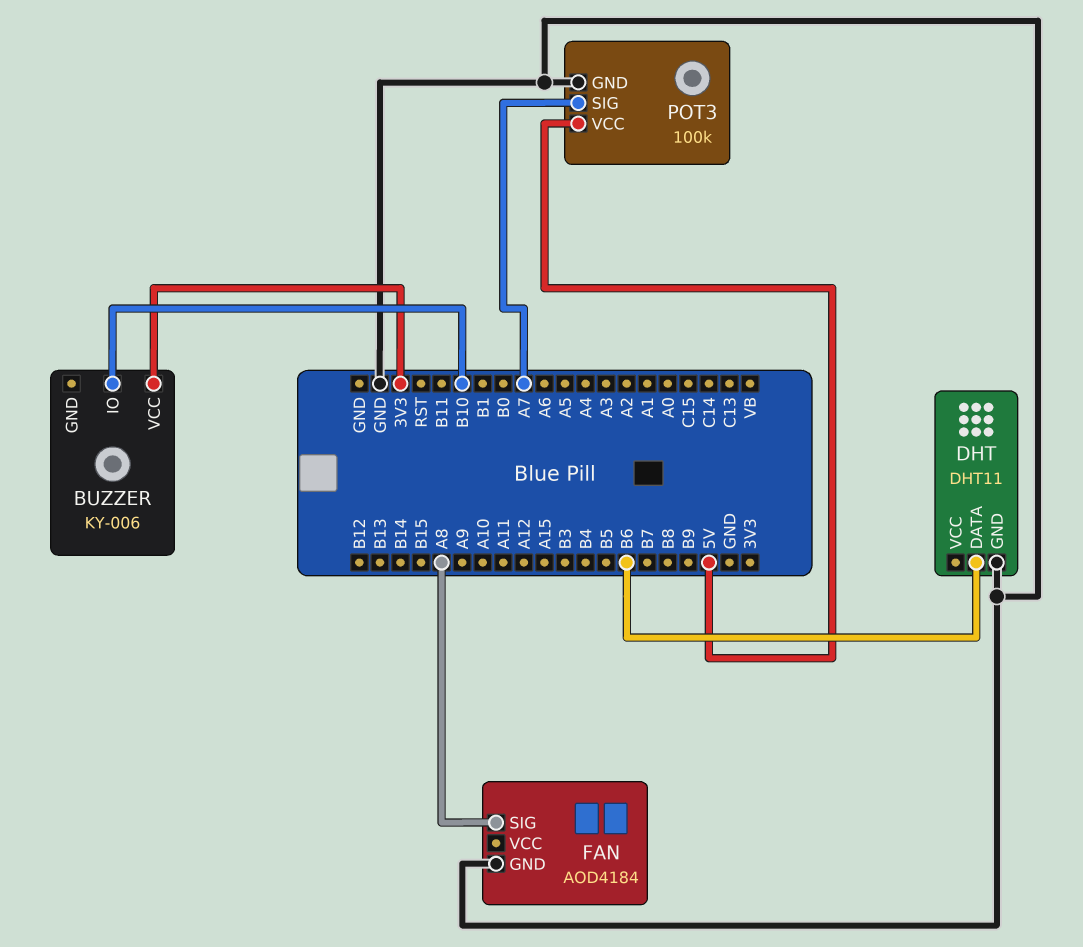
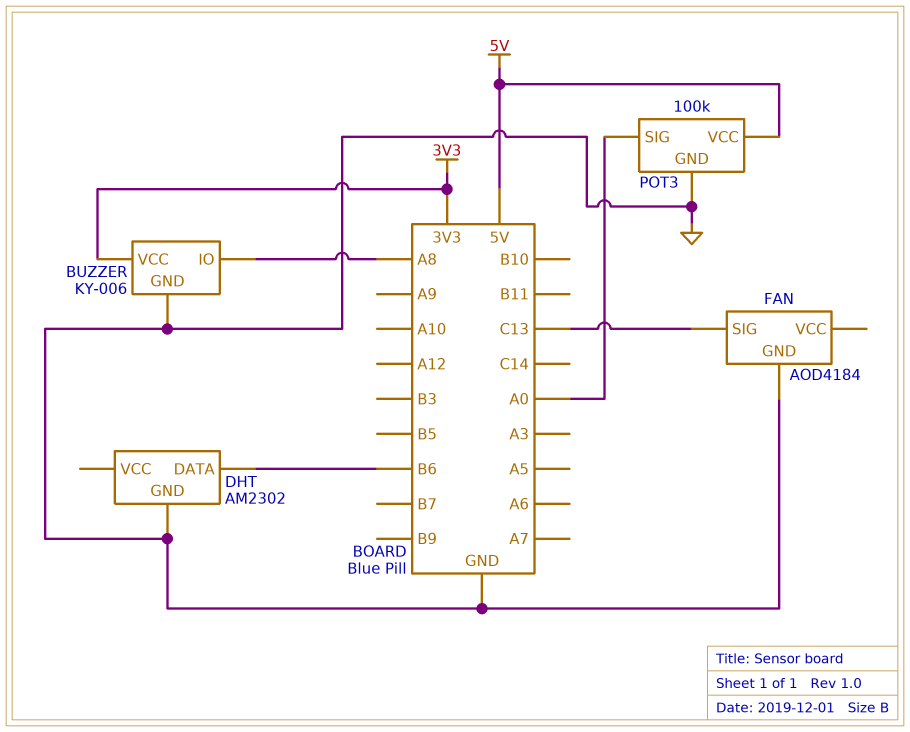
BUZZER pin GND: none -> GND
BUZZER pin IO: B10 -> A8
DHT: DHT11 -> AM2302
FAN pin SIG: A8 -> C13
POT3 pin SIG: A7 -> A0

